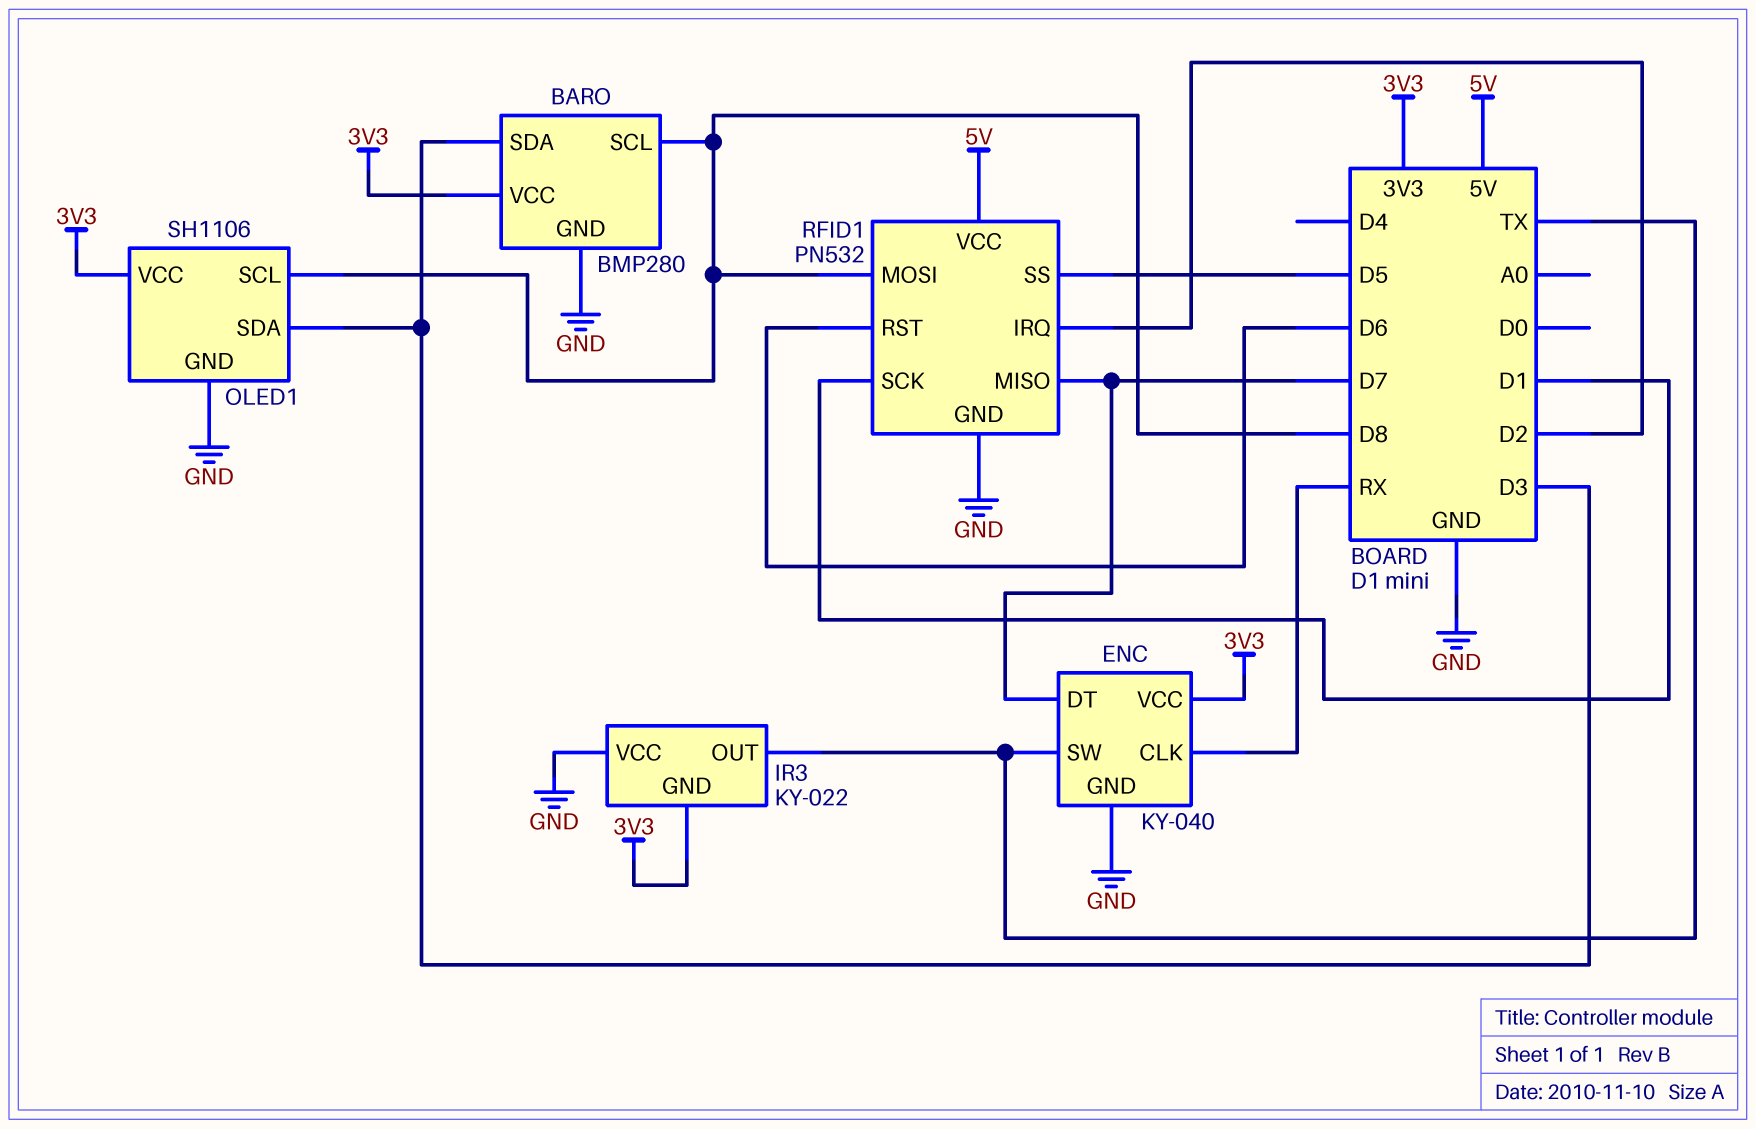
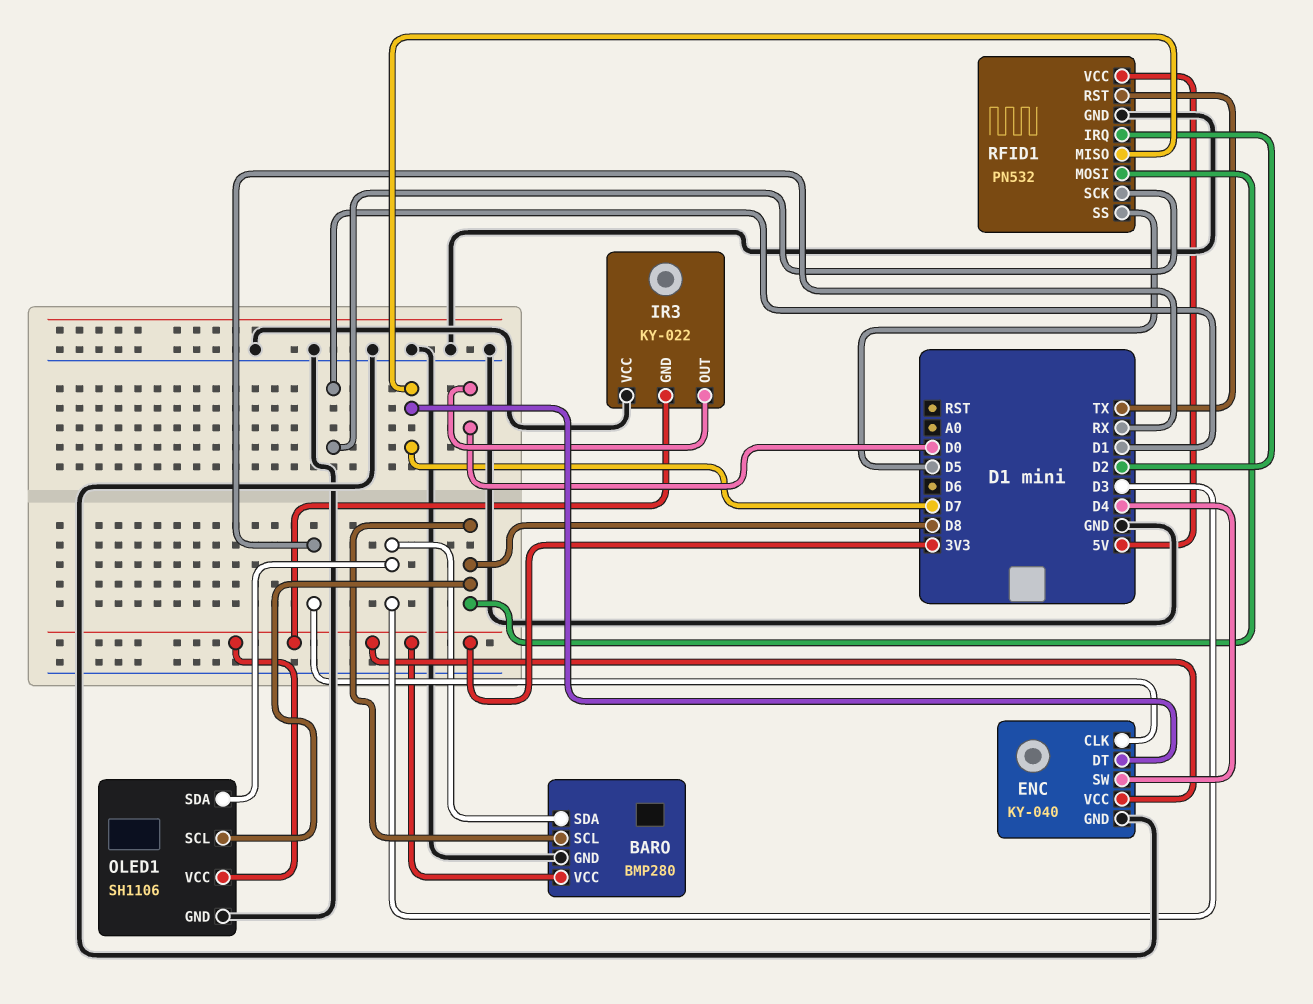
ENC pin SW: TX -> D4
IR3 pin OUT: TX -> D0
RFID1 pin RST: D6 -> TX

